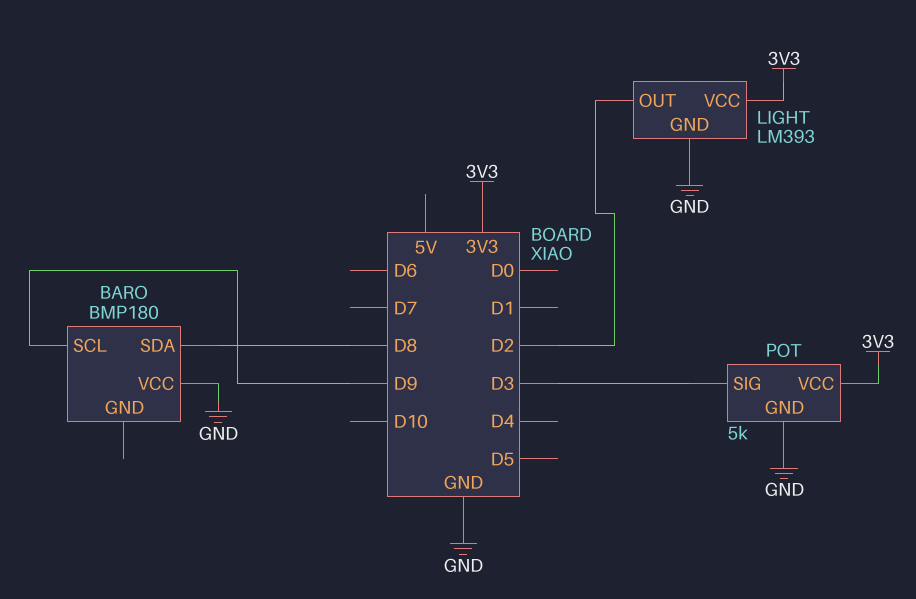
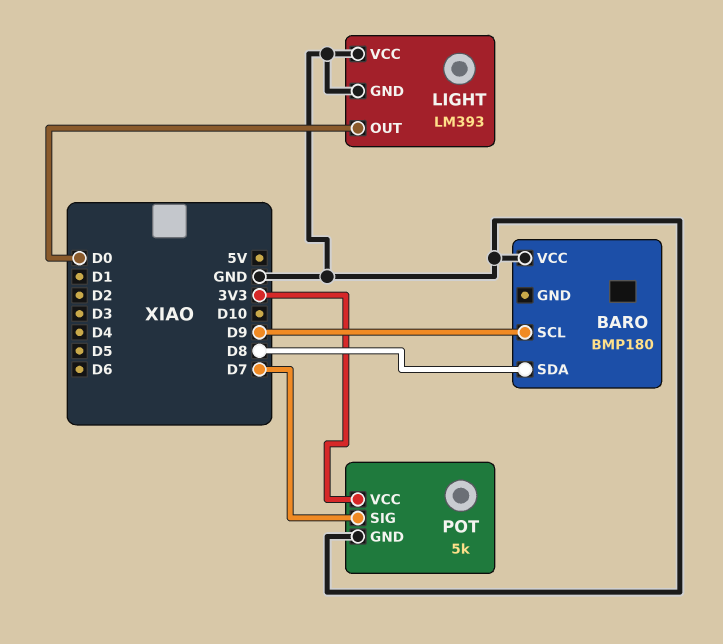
LIGHT pin OUT: D2 -> D0
LIGHT pin VCC: 3V3 -> GND
POT pin SIG: D3 -> D7

